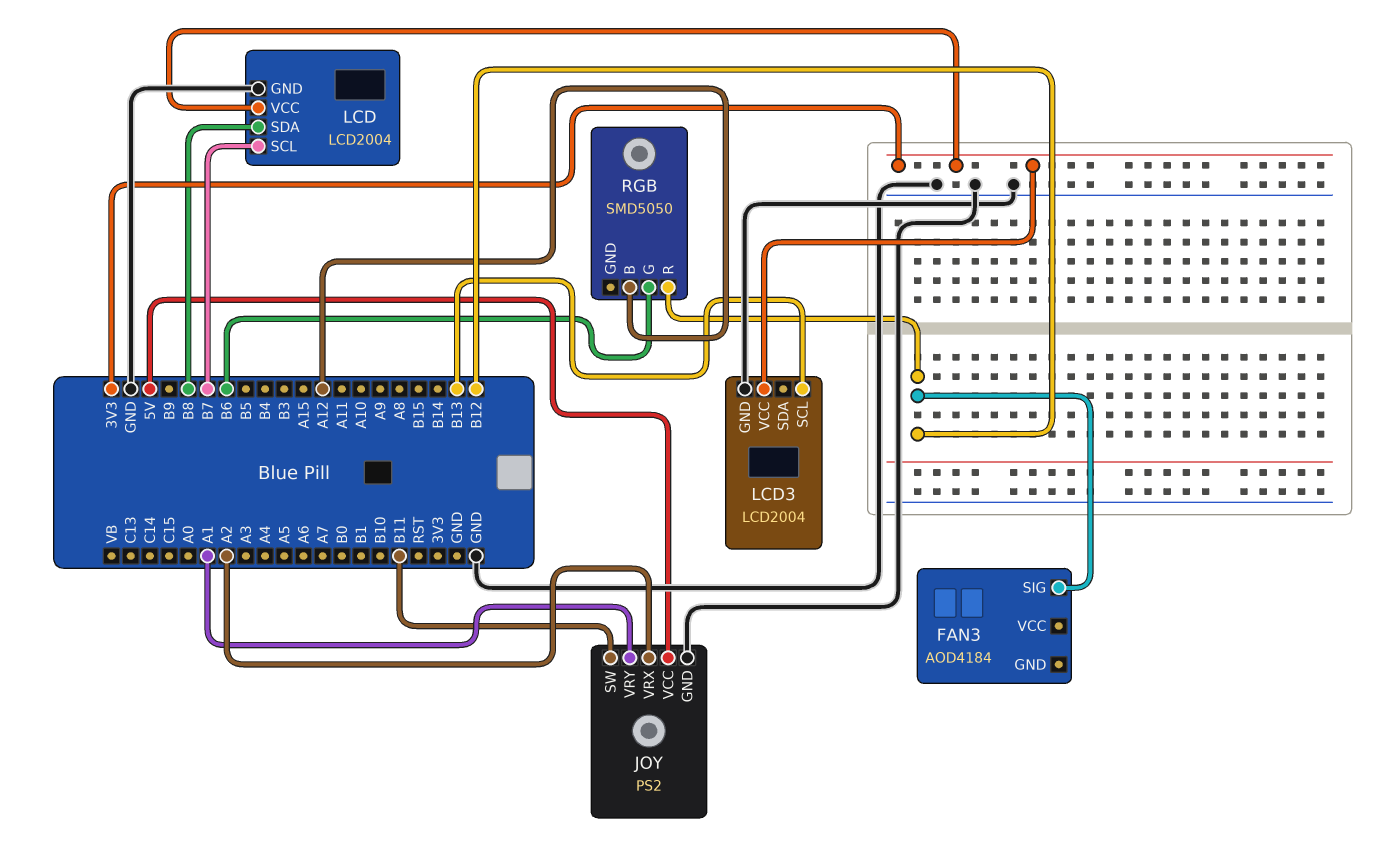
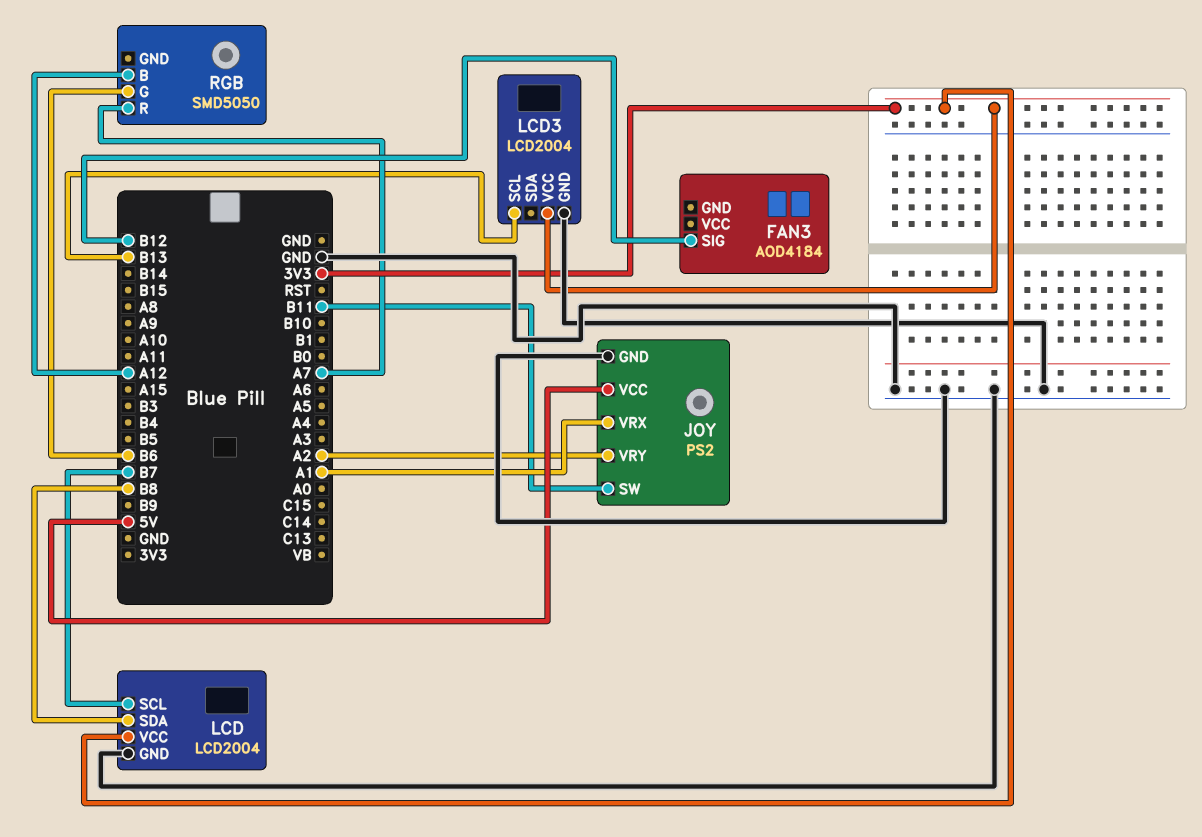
JOY pin VRX: A2 -> A1
JOY pin VRY: A1 -> A2
RGB pin R: B12 -> A7

